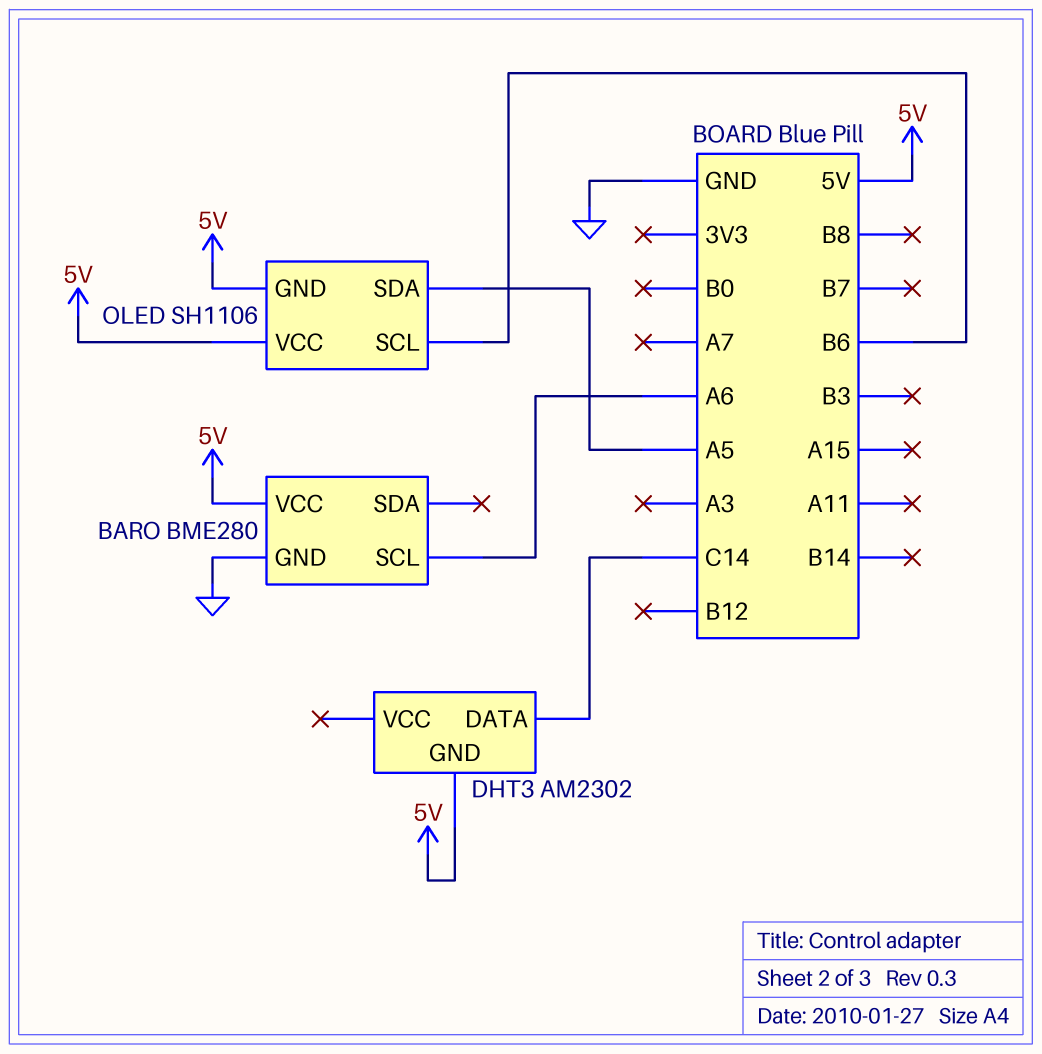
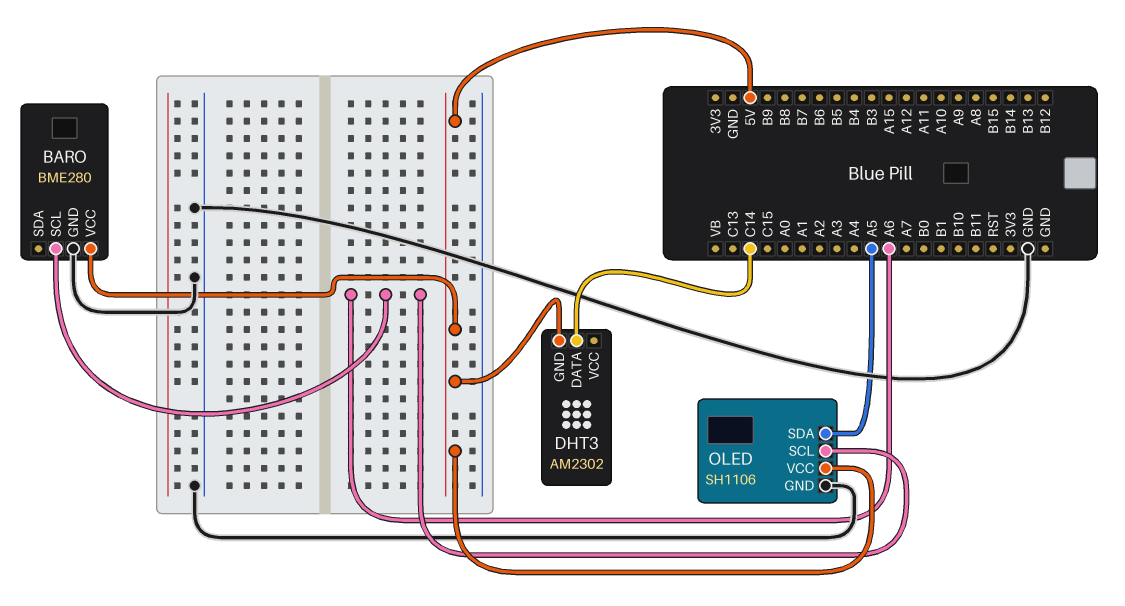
OLED pin GND: 5V -> GND
OLED pin SCL: B6 -> A6

